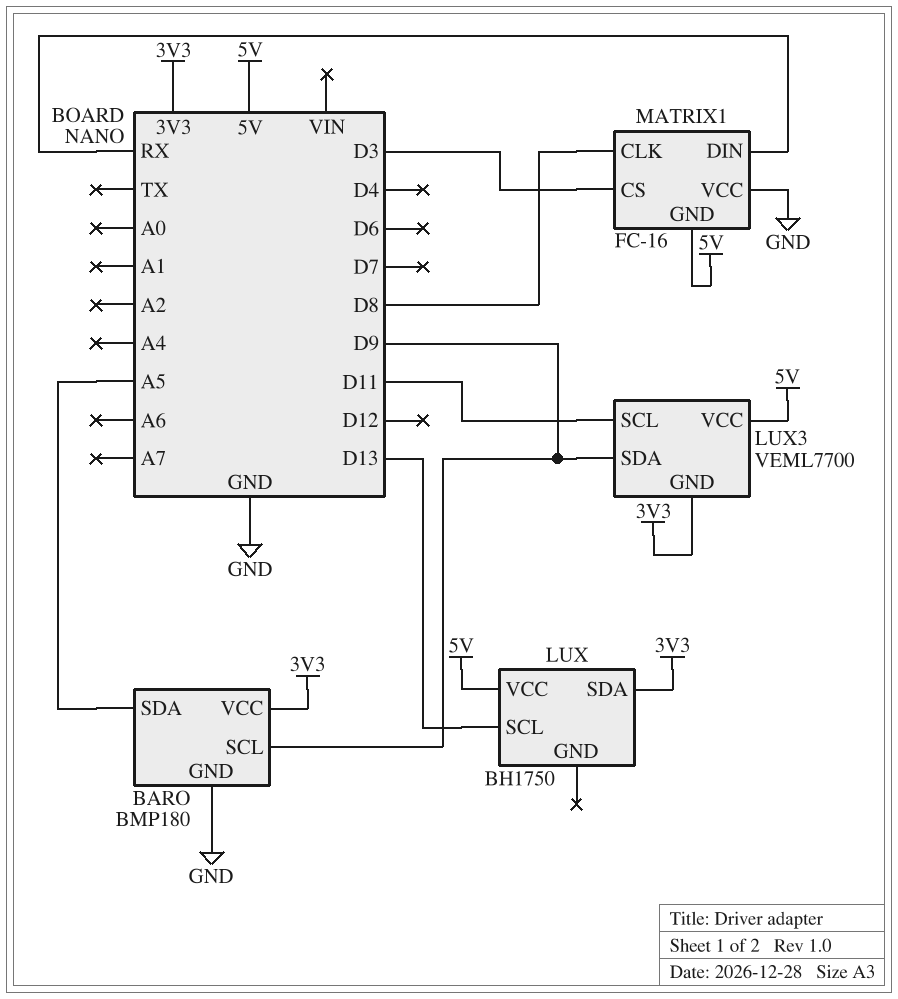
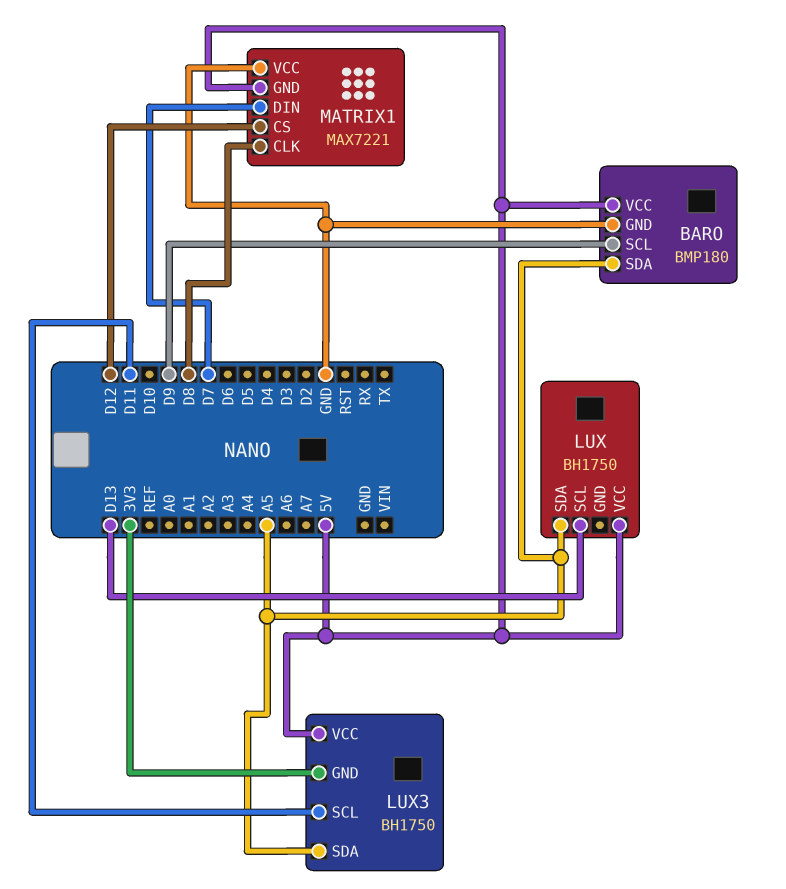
BARO pin VCC: 3V3 -> 5V
LUX pin SDA: 3V3 -> A5
LUX3: VEML7700 -> BH1750
LUX3 pin SDA: D9 -> A5
MATRIX1: FC-16 -> MAX7221
MATRIX1 pin CS: D3 -> D12
MATRIX1 pin DIN: RX -> D7

